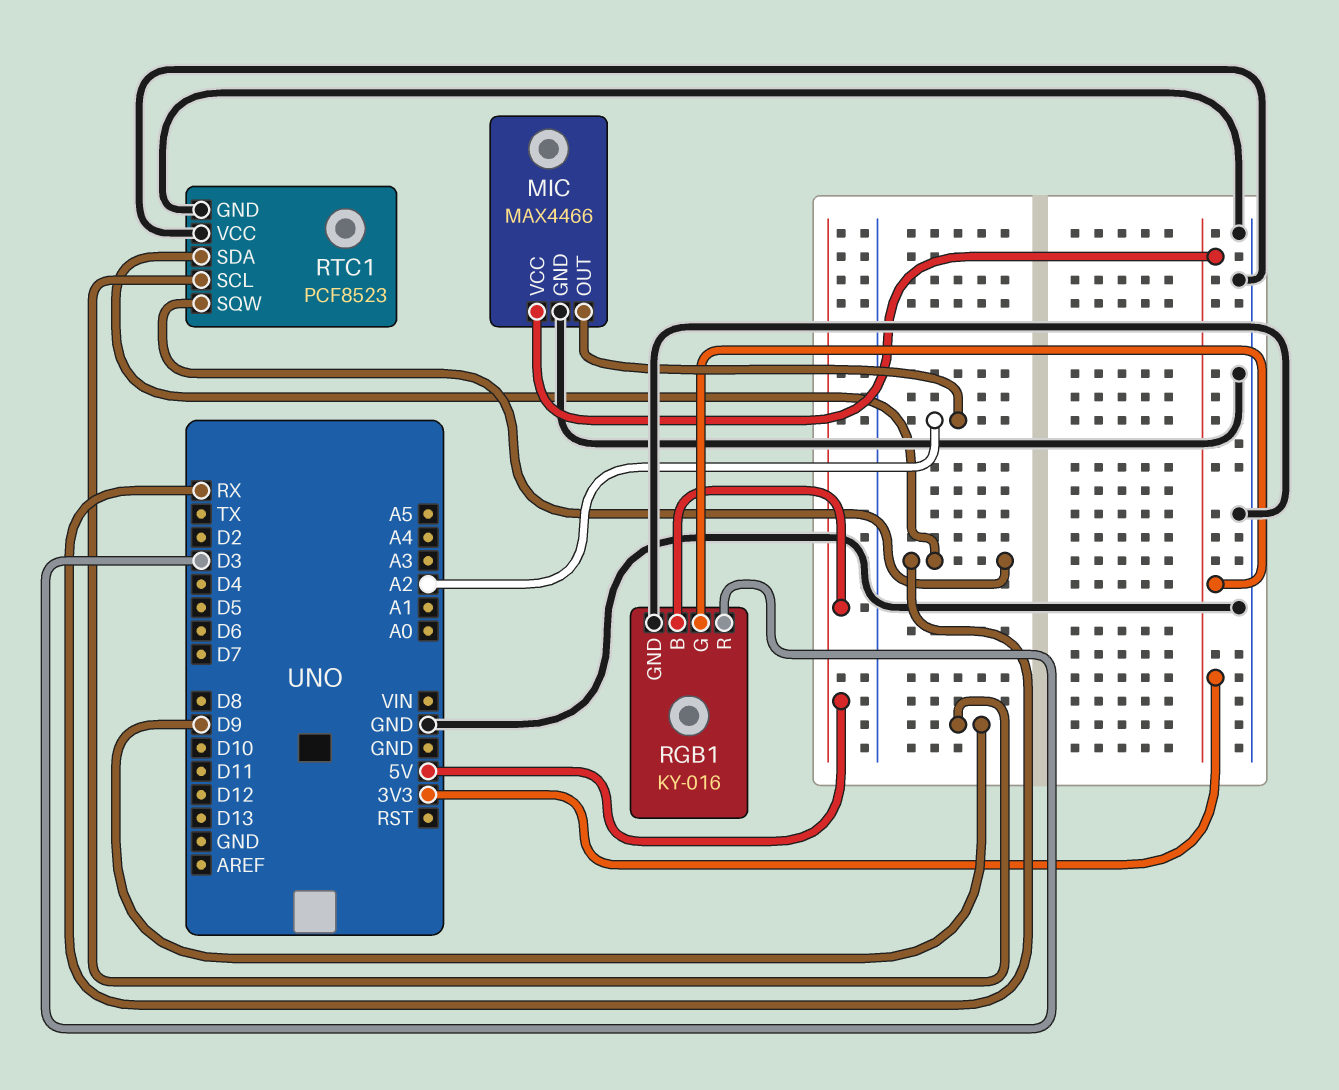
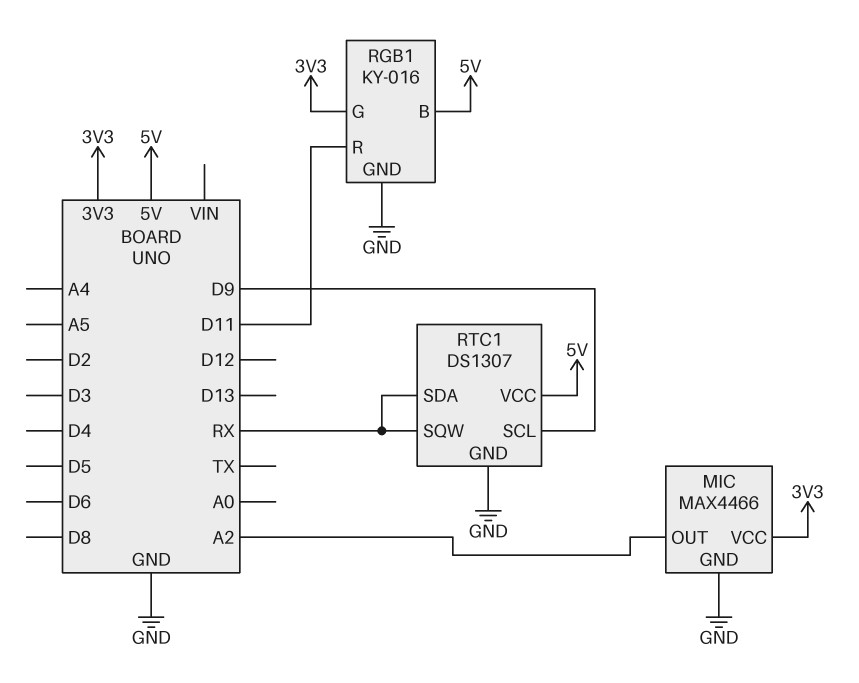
RGB1 pin R: D3 -> D11
RTC1: PCF8523 -> DS1307
RTC1 pin VCC: GND -> 5V

